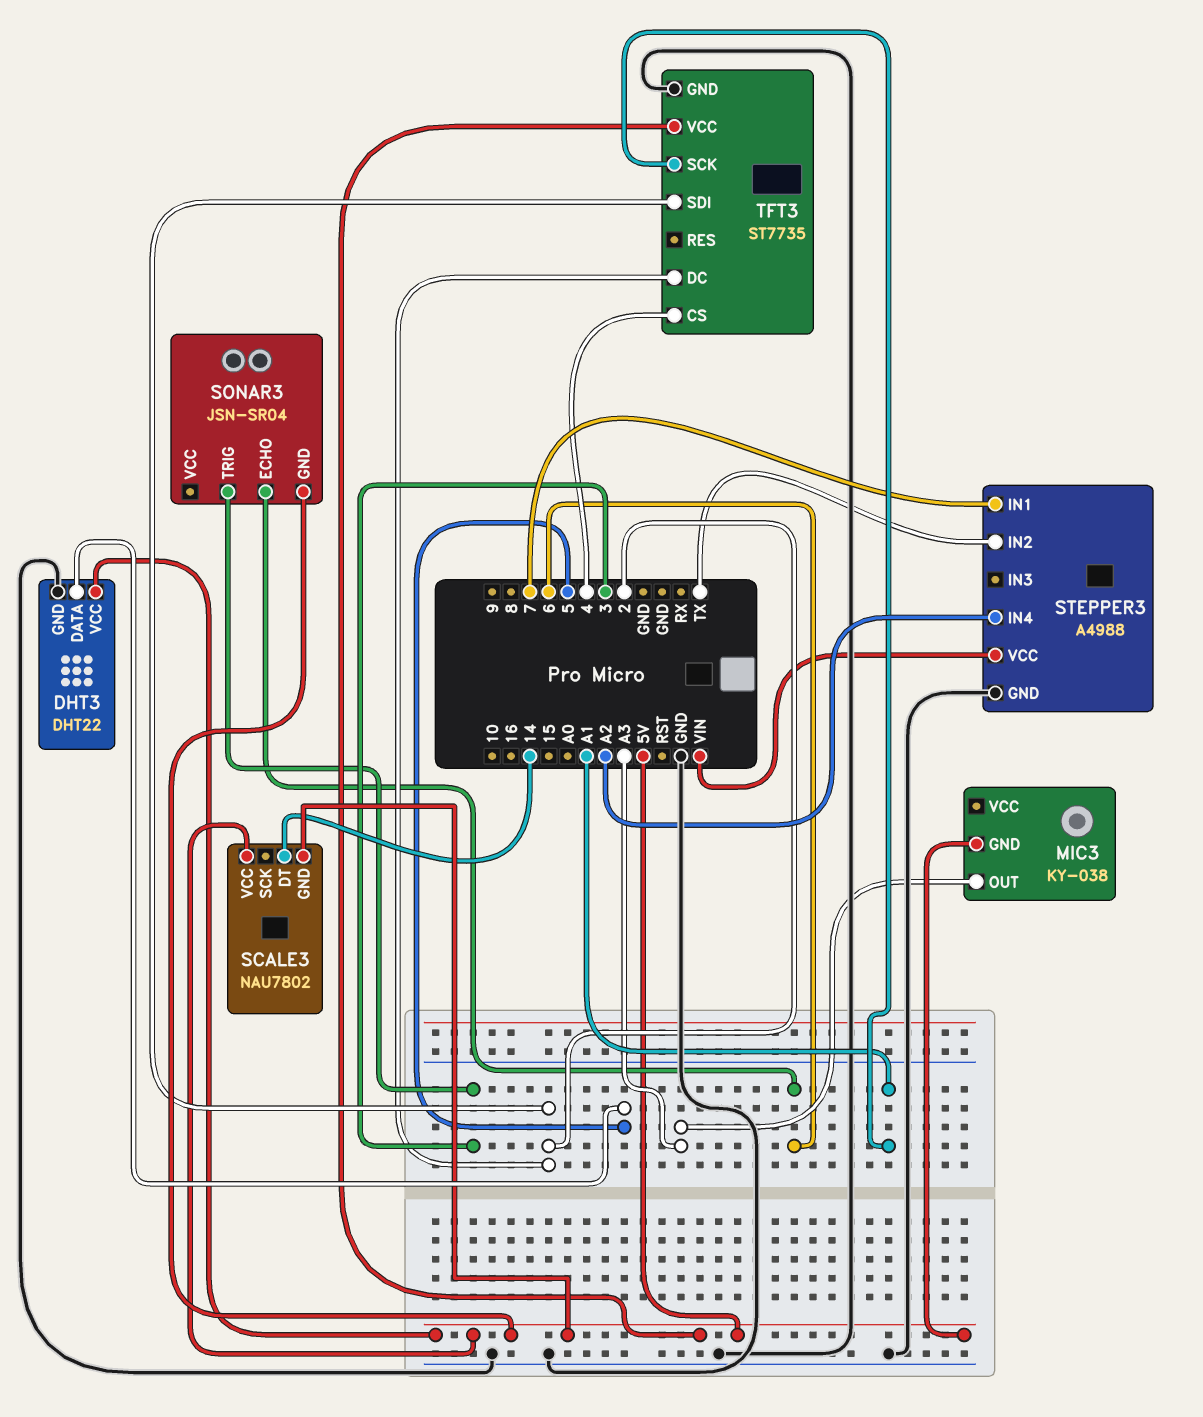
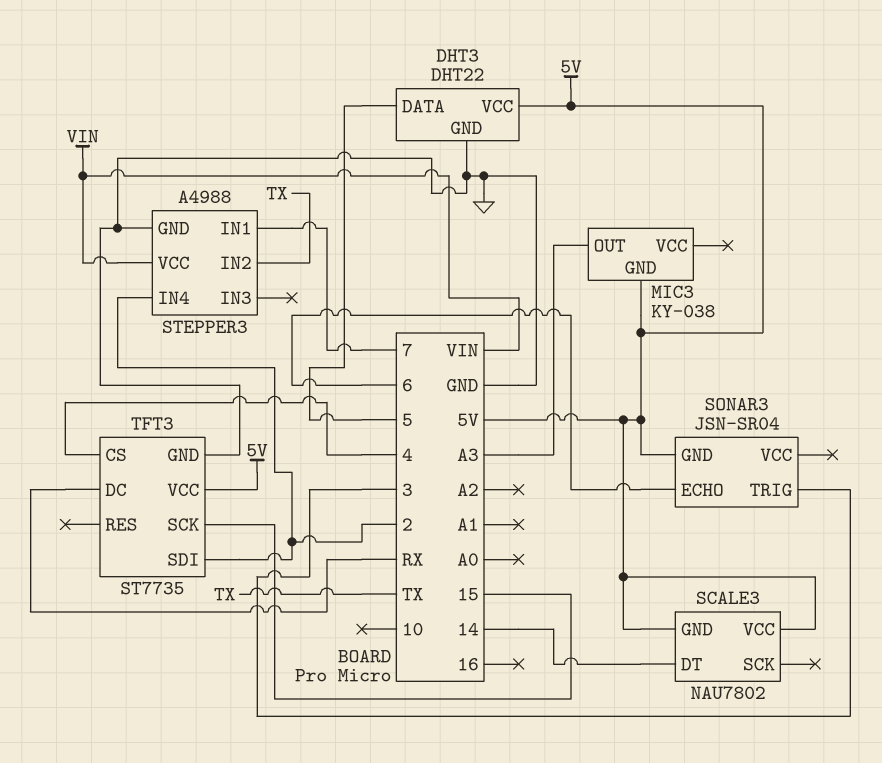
STEPPER3 pin IN4: A2 -> 2
TFT3 pin DC: 2 -> RX
TFT3 pin SCK: A1 -> 15

